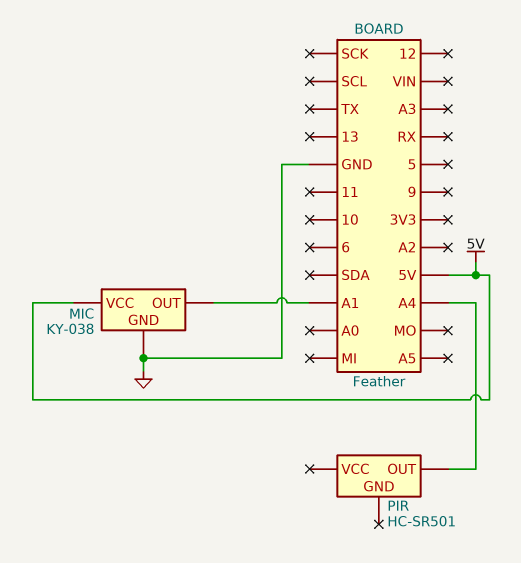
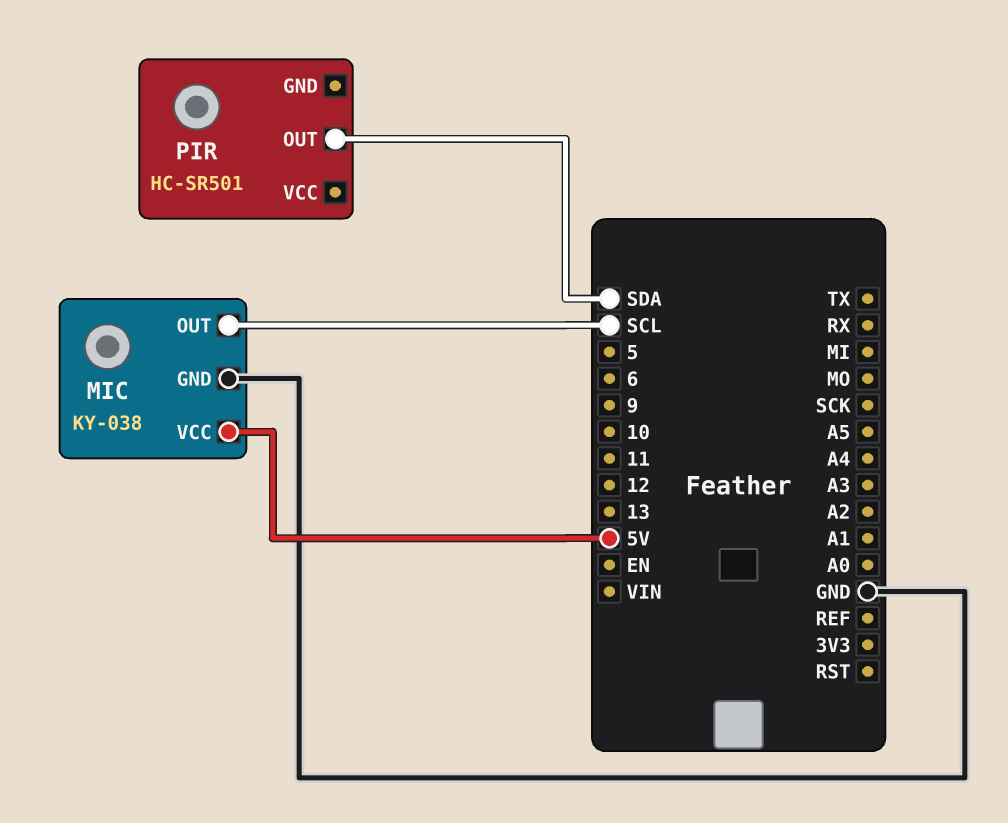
MIC pin OUT: A1 -> SCL
PIR pin OUT: A4 -> SDA

